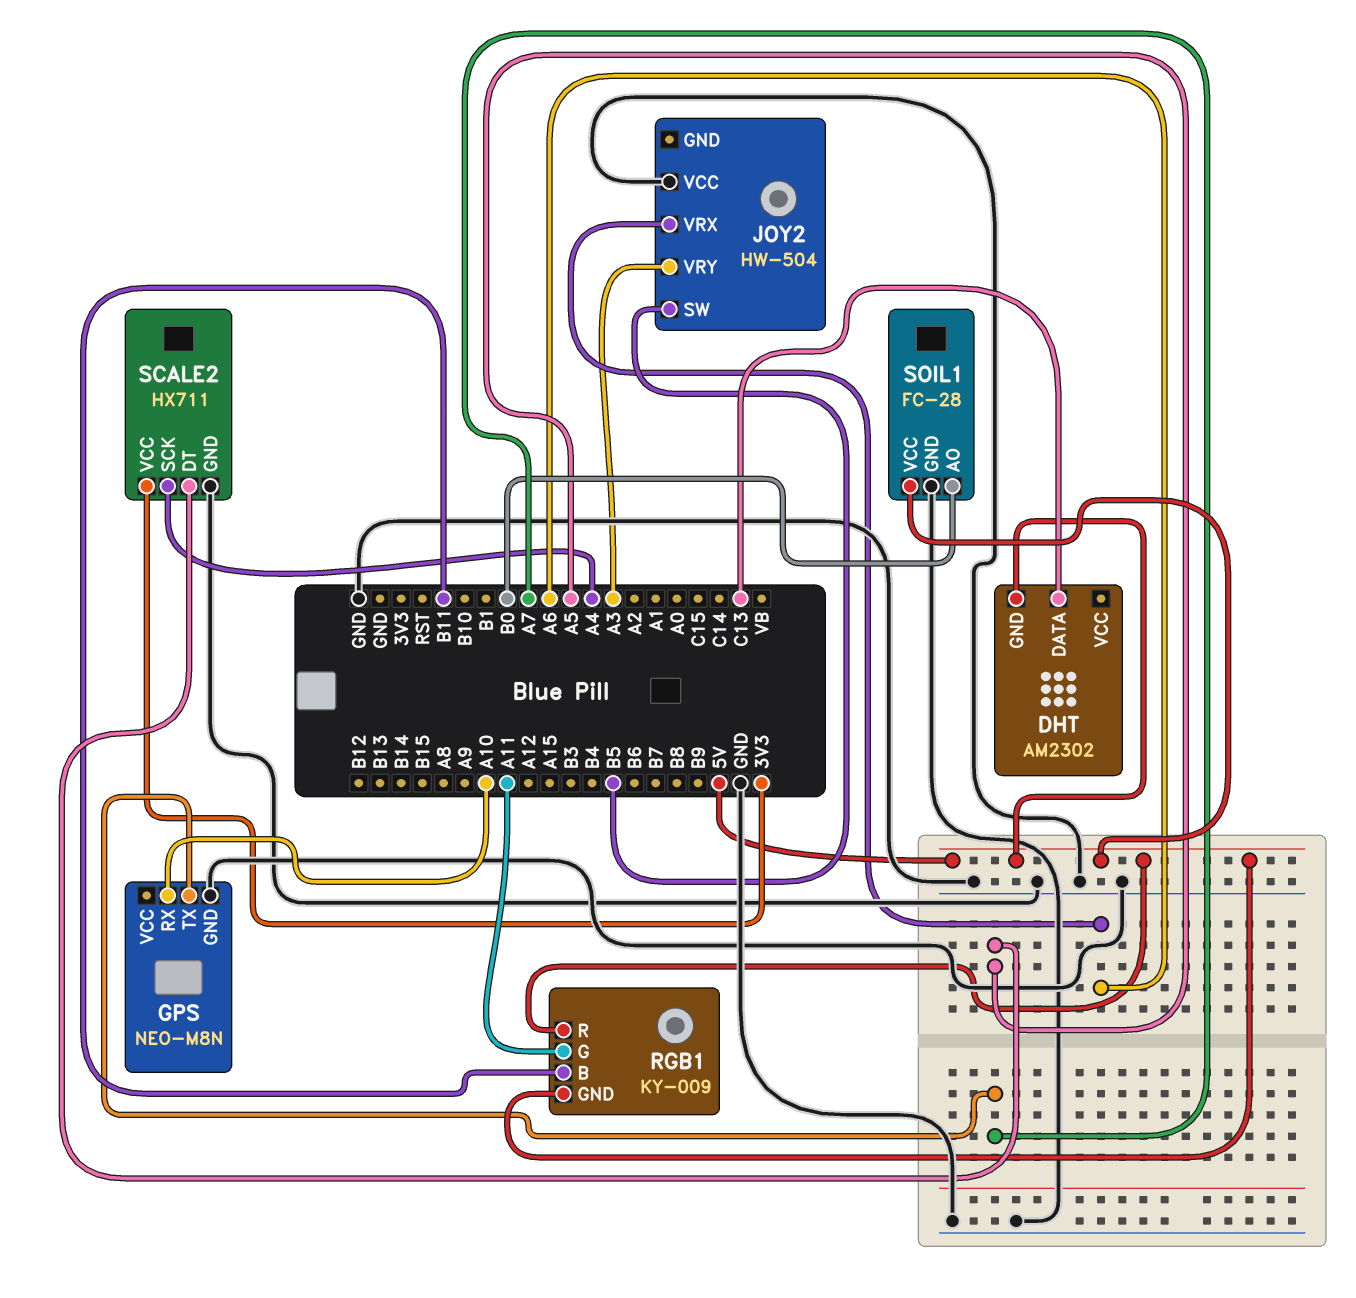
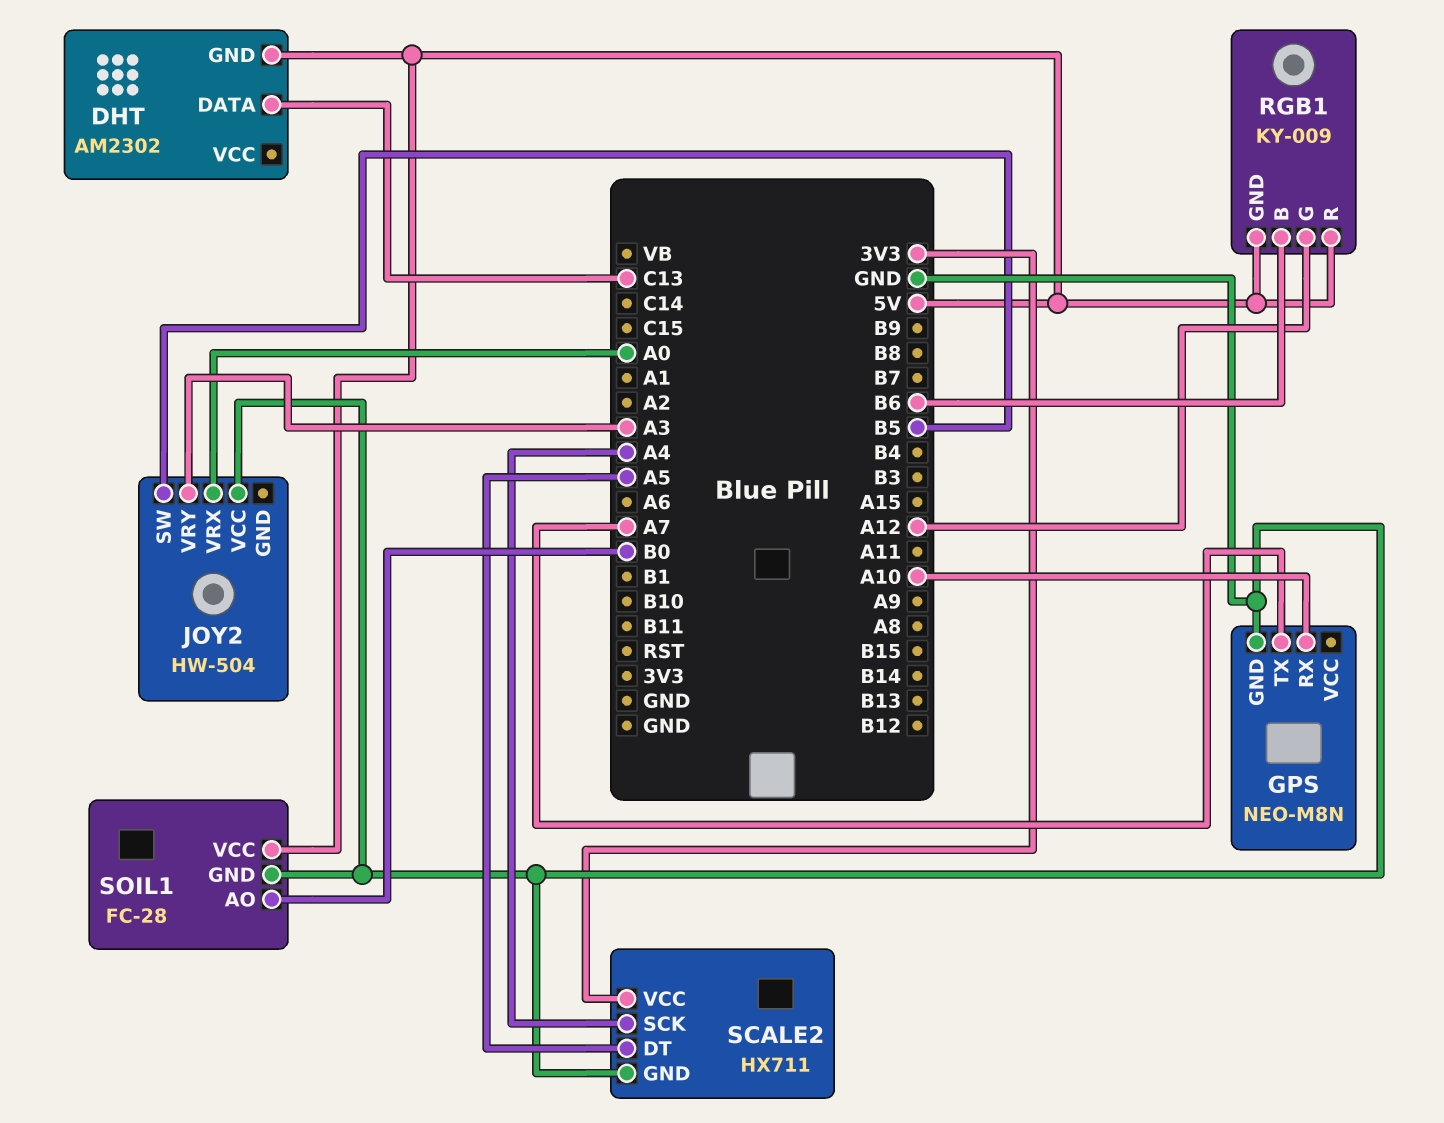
JOY2 pin VRX: A6 -> A0
RGB1 pin B: B11 -> B6
RGB1 pin G: A11 -> A12

